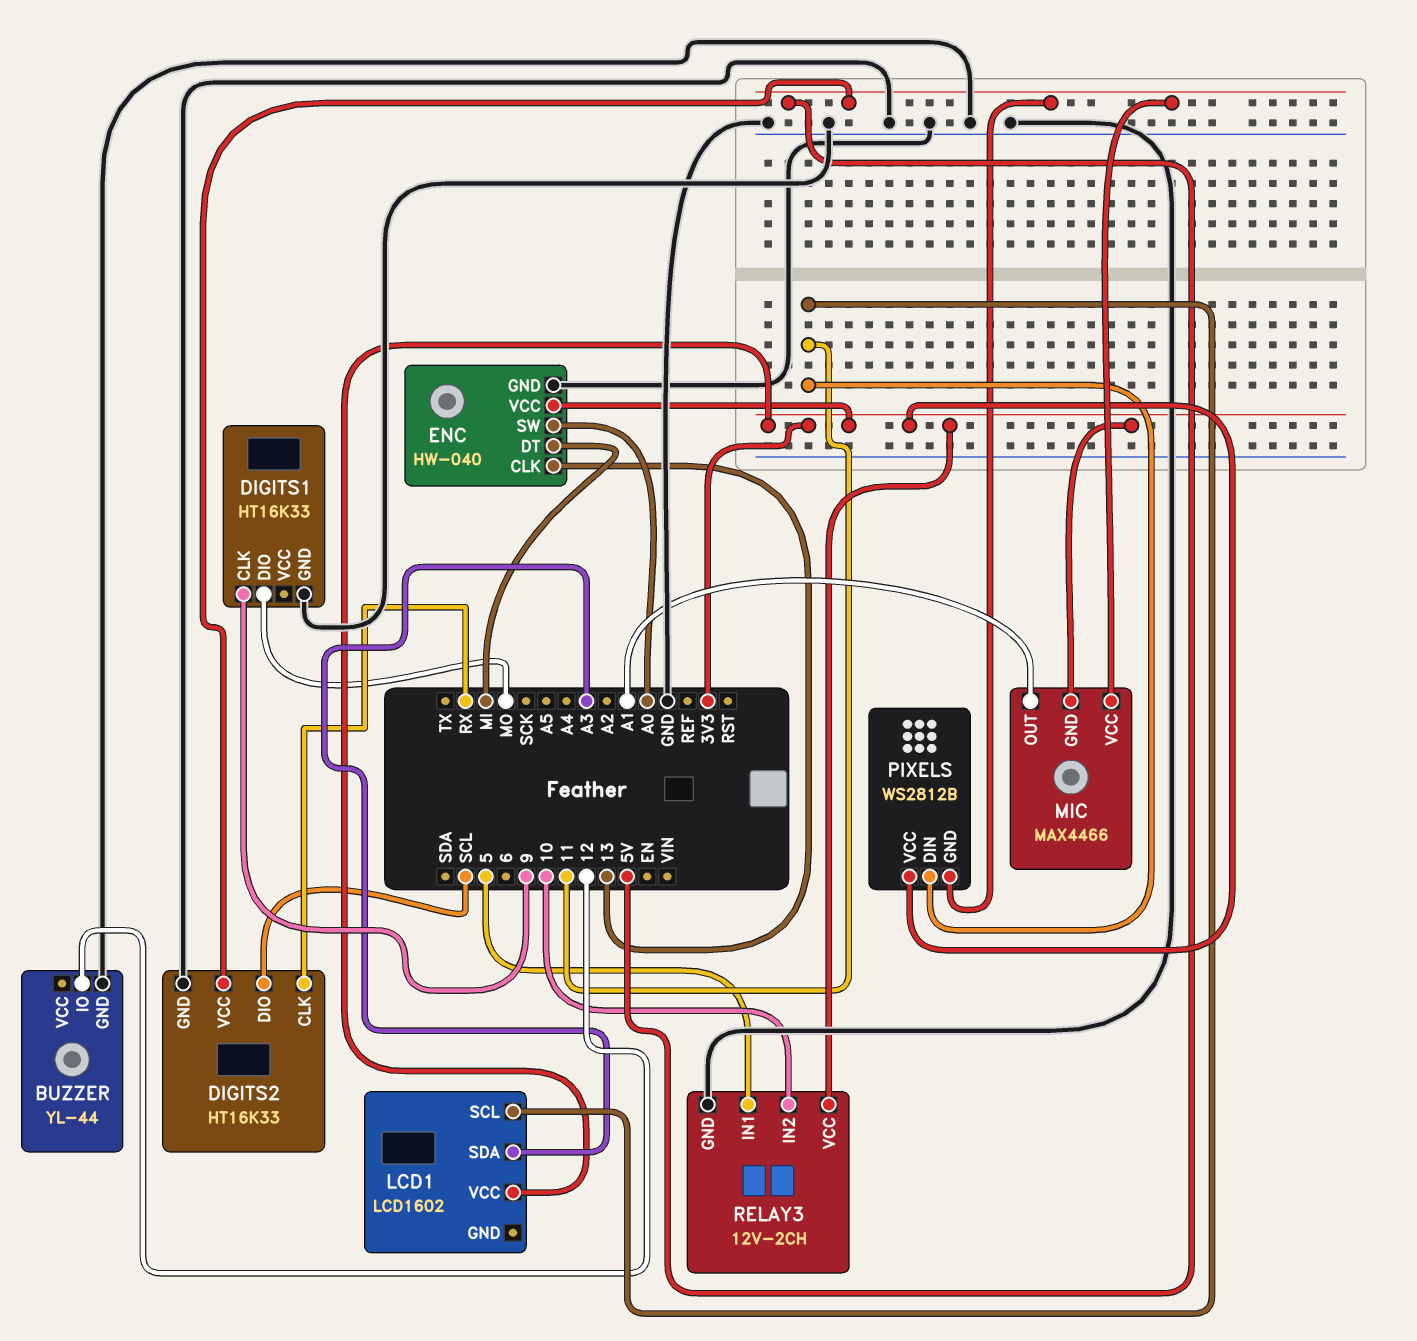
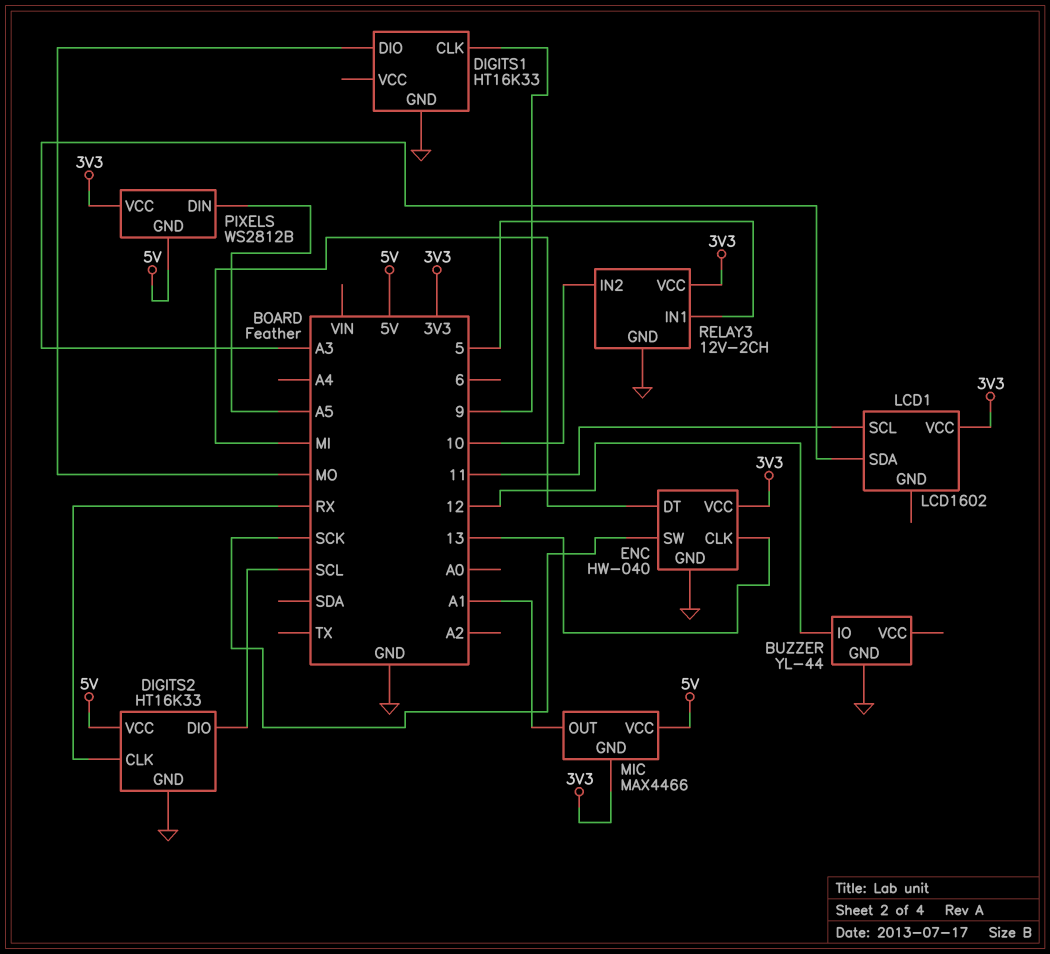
ENC pin SW: A0 -> SCK
PIXELS pin DIN: 11 -> A5

